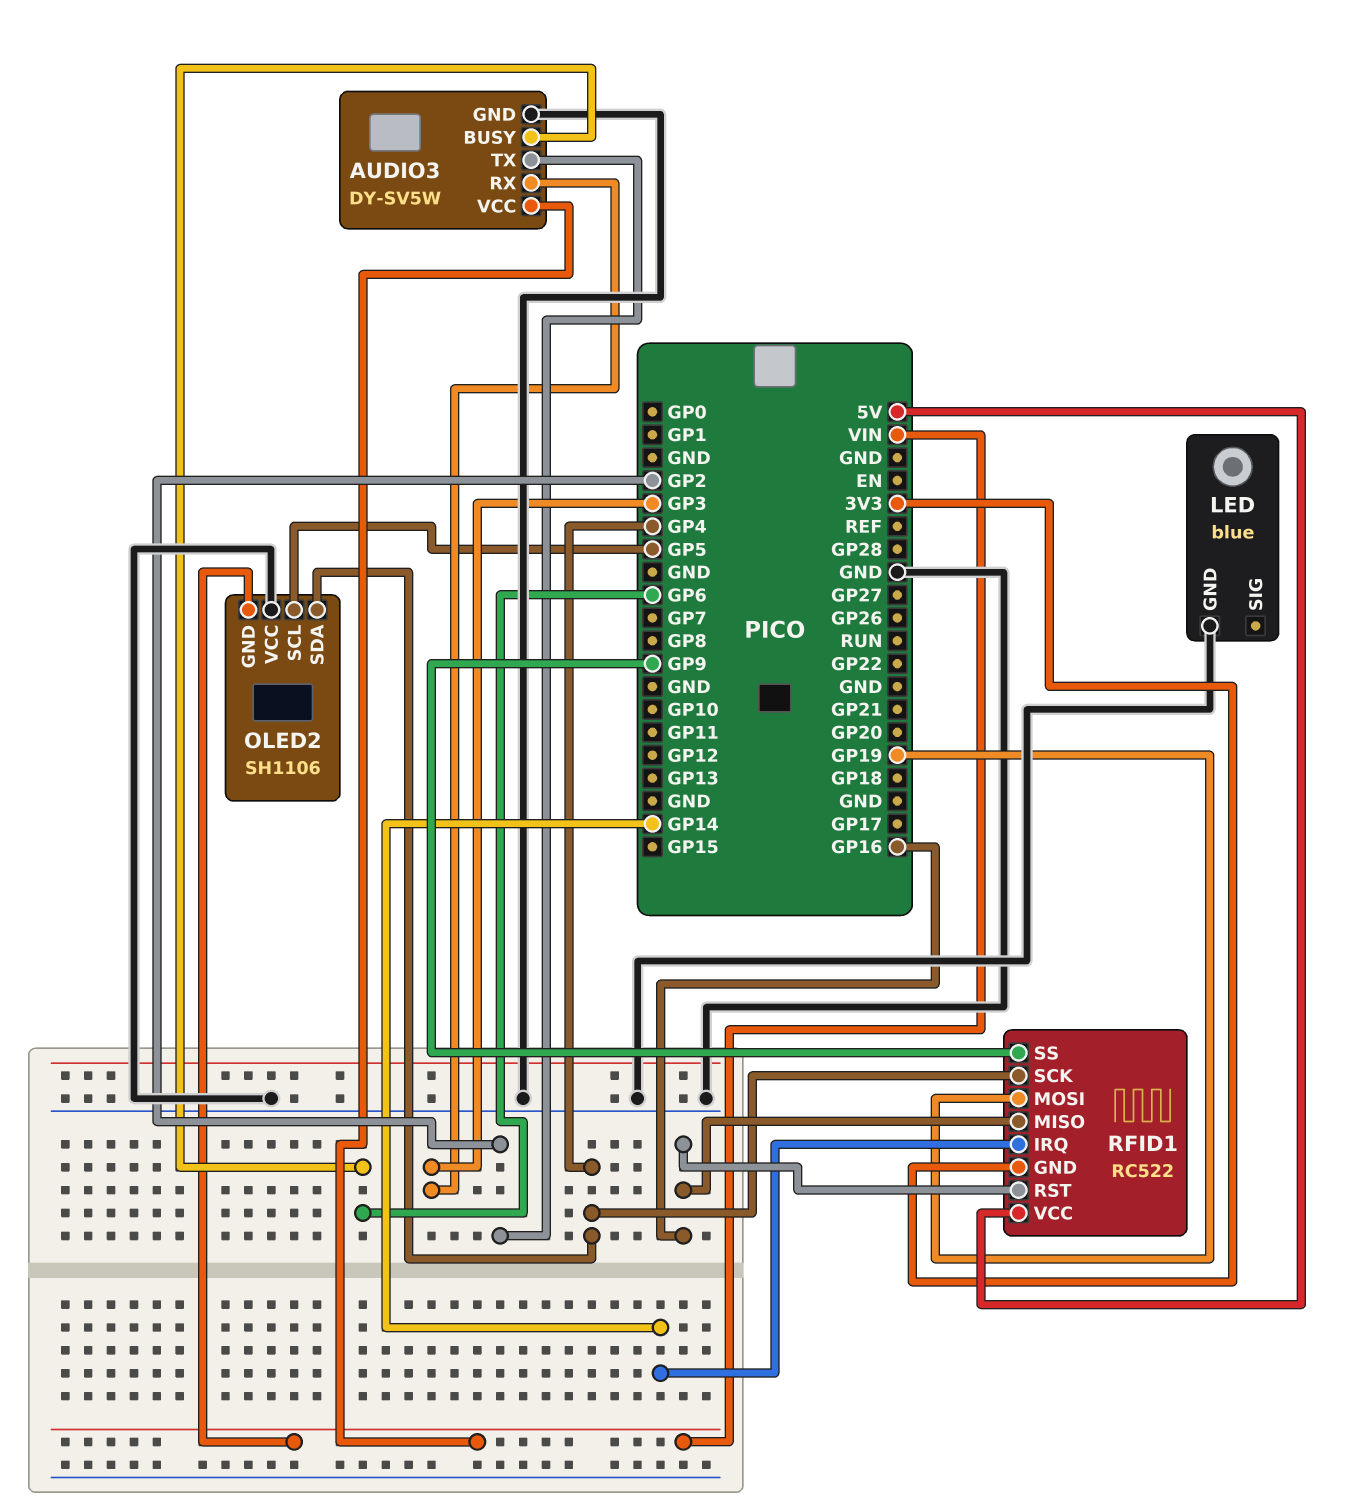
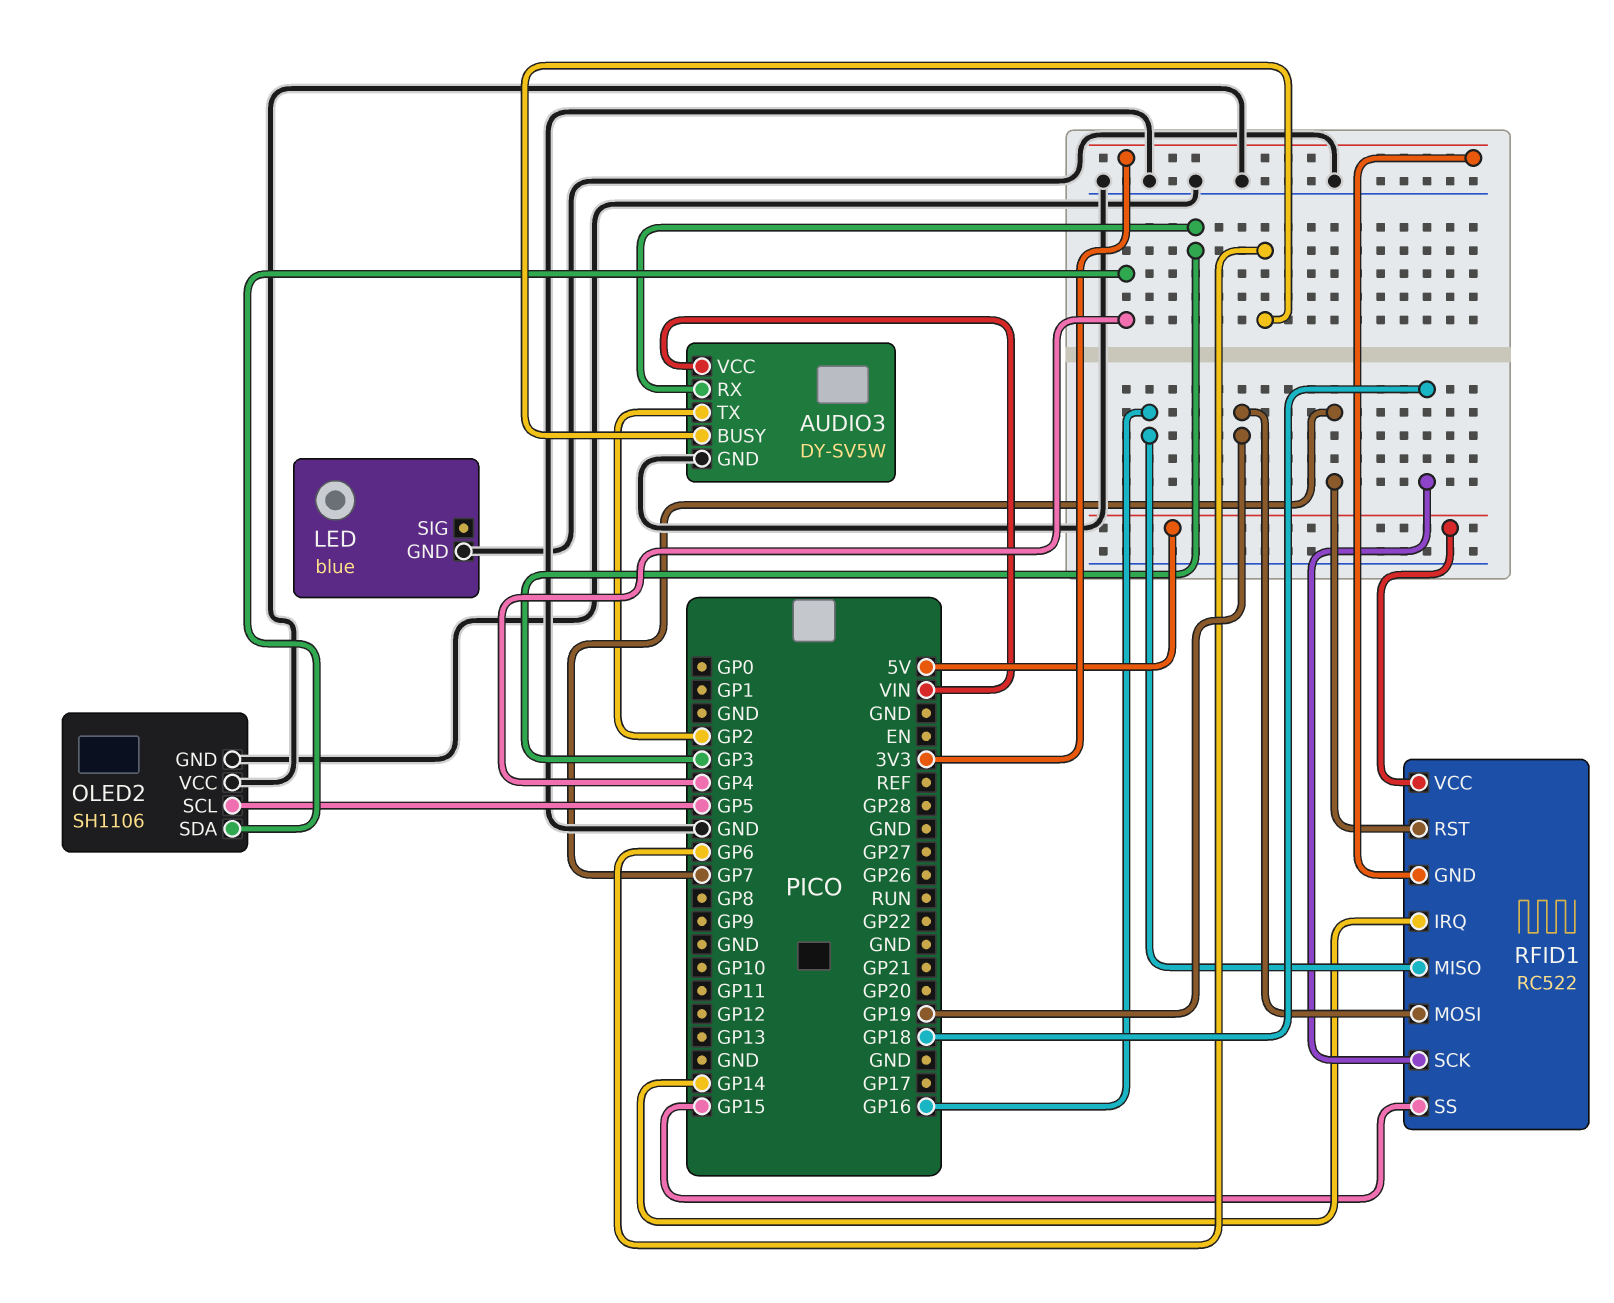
OLED2 pin GND: VIN -> GND
RFID1 pin RST: GP16 -> GP7
RFID1 pin SCK: GP4 -> GP18
RFID1 pin SS: GP9 -> GP15

